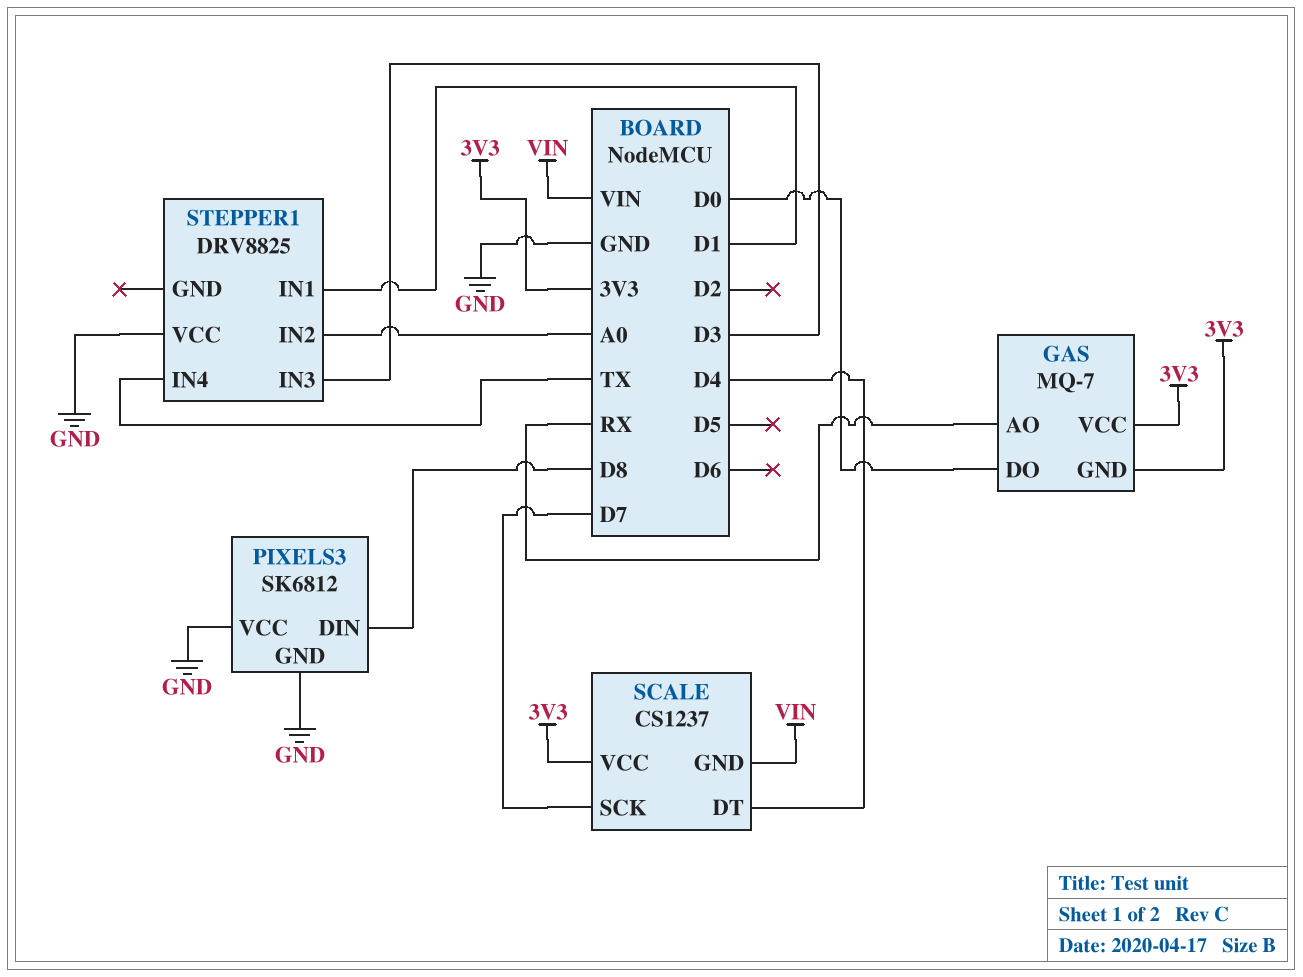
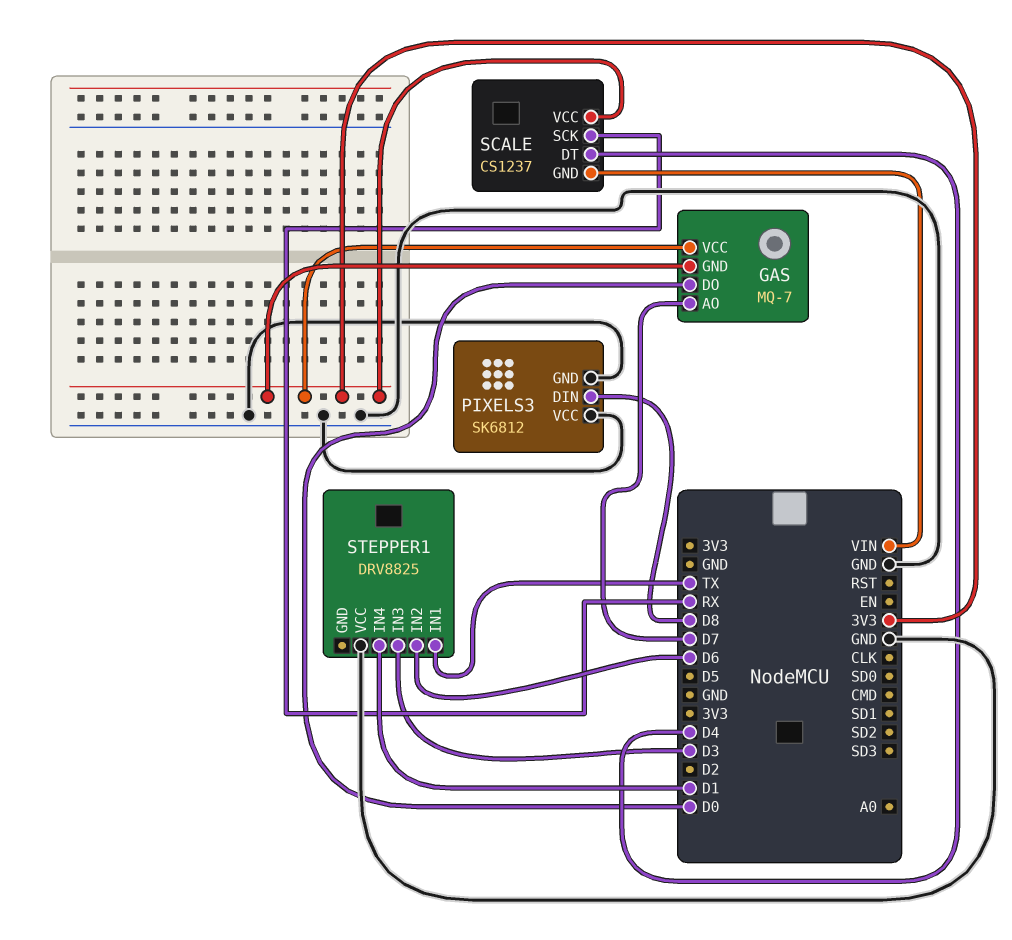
GAS pin AO: RX -> D7
SCALE pin SCK: D7 -> RX
STEPPER1 pin IN1: D1 -> TX
STEPPER1 pin IN2: A0 -> D6
STEPPER1 pin IN4: TX -> D1

